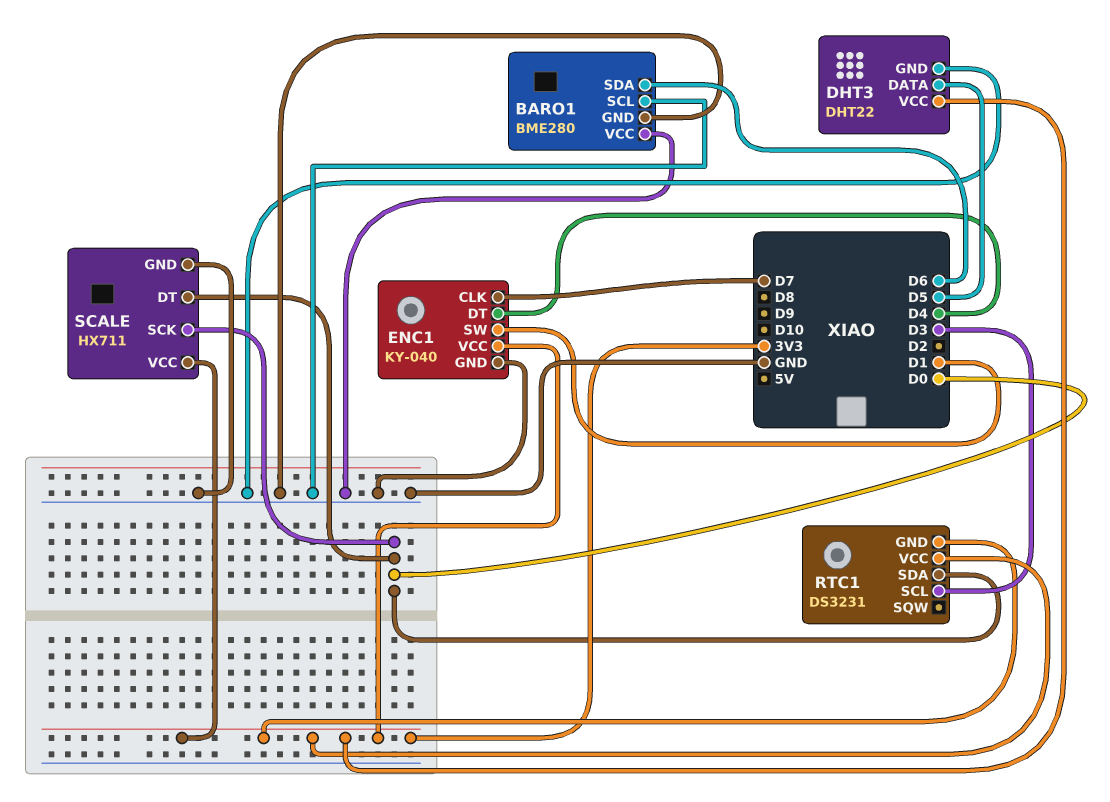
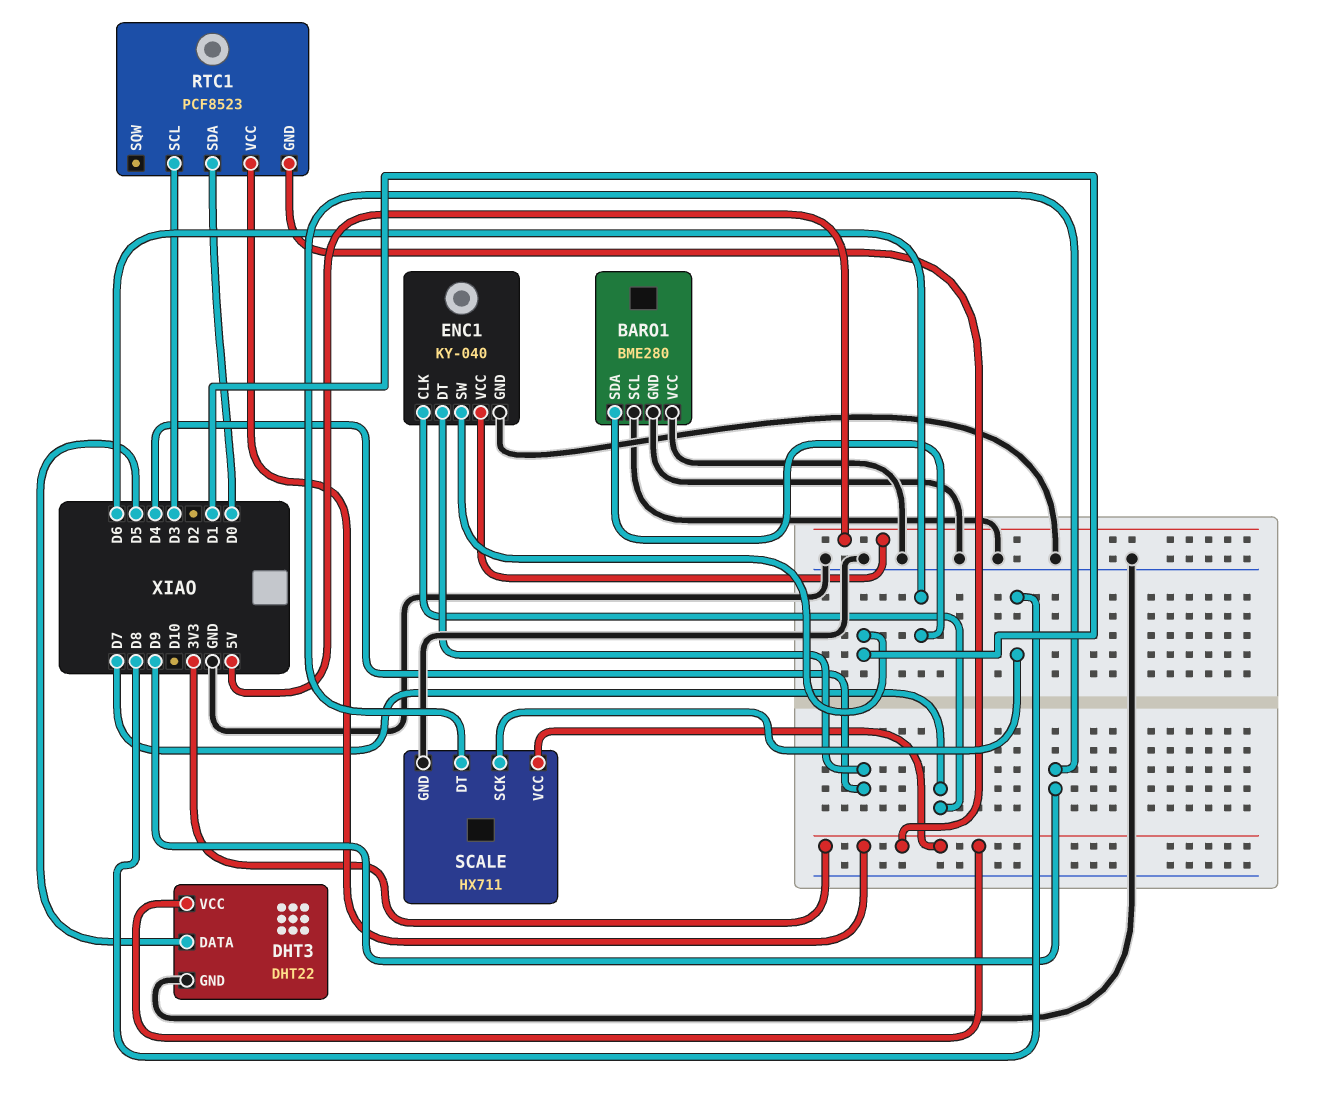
ENC1 pin VCC: 3V3 -> 5V
RTC1: DS3231 -> PCF8523
SCALE pin DT: D0 -> D9
SCALE pin SCK: D0 -> D8

